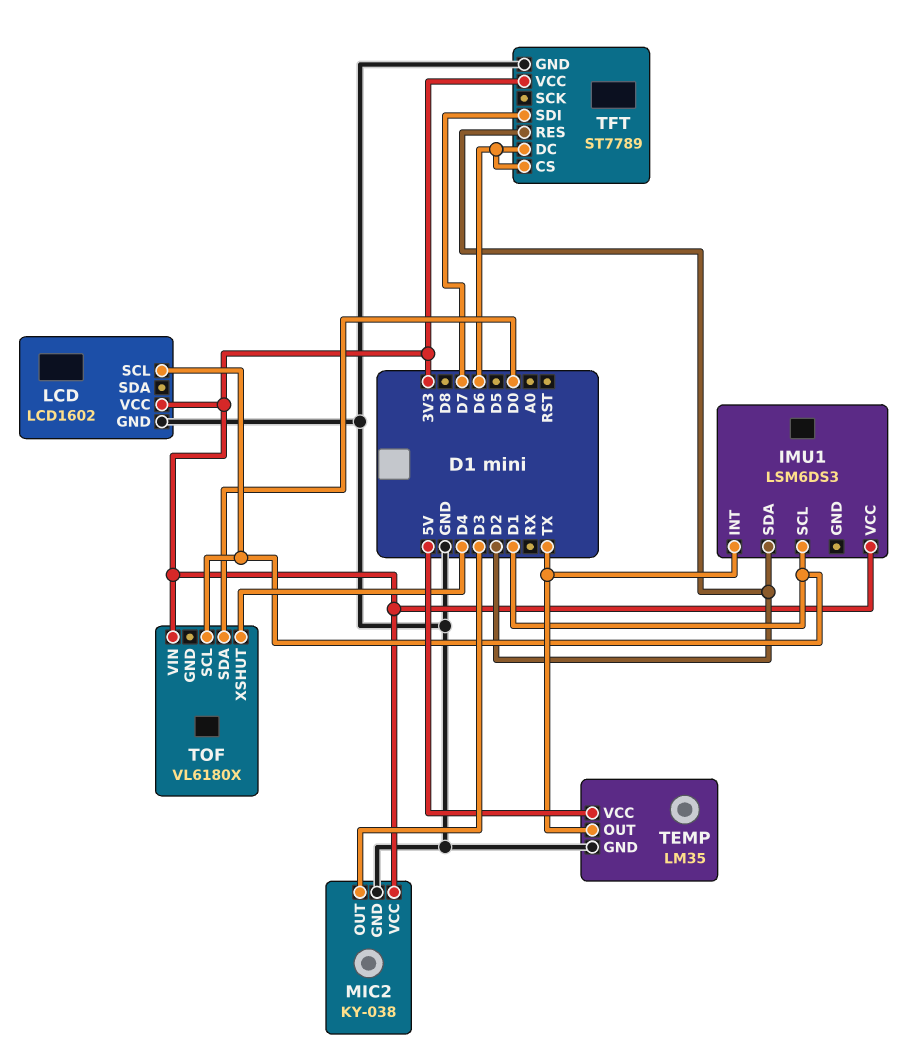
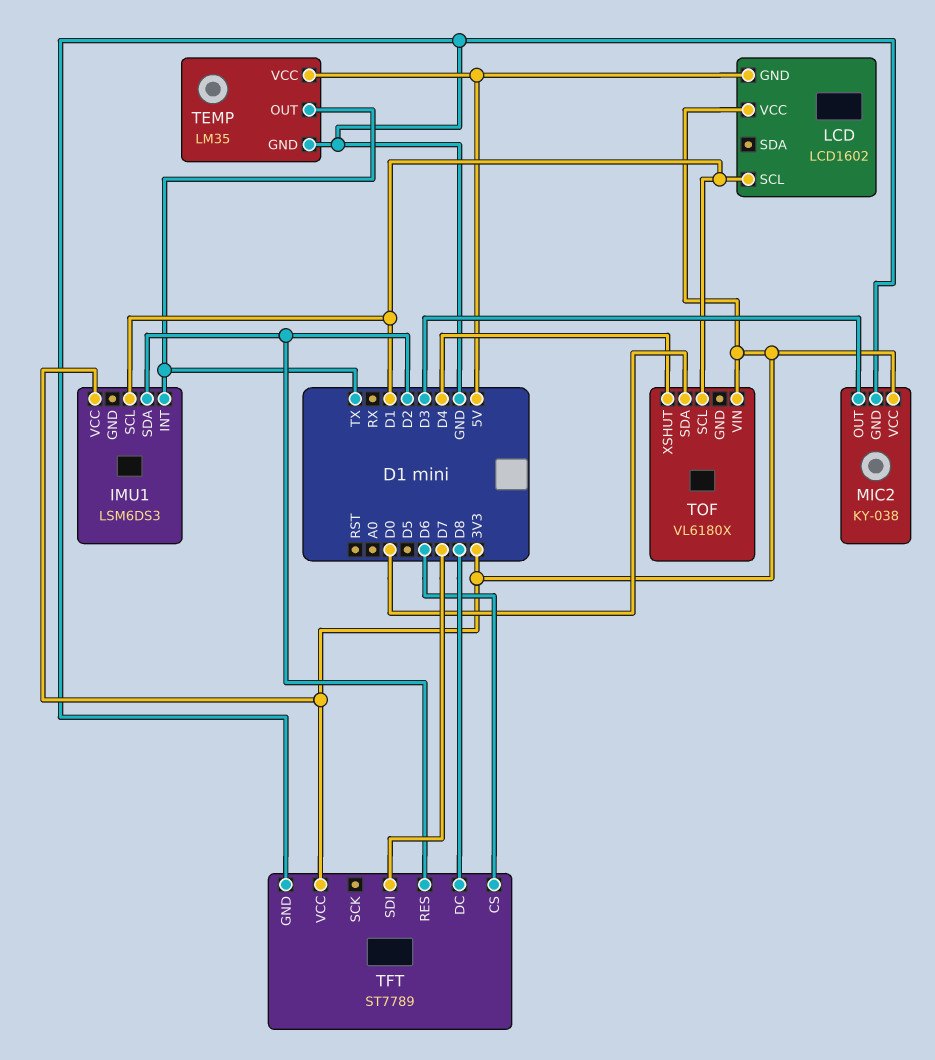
LCD pin GND: GND -> 5V
TFT pin DC: D6 -> D8

